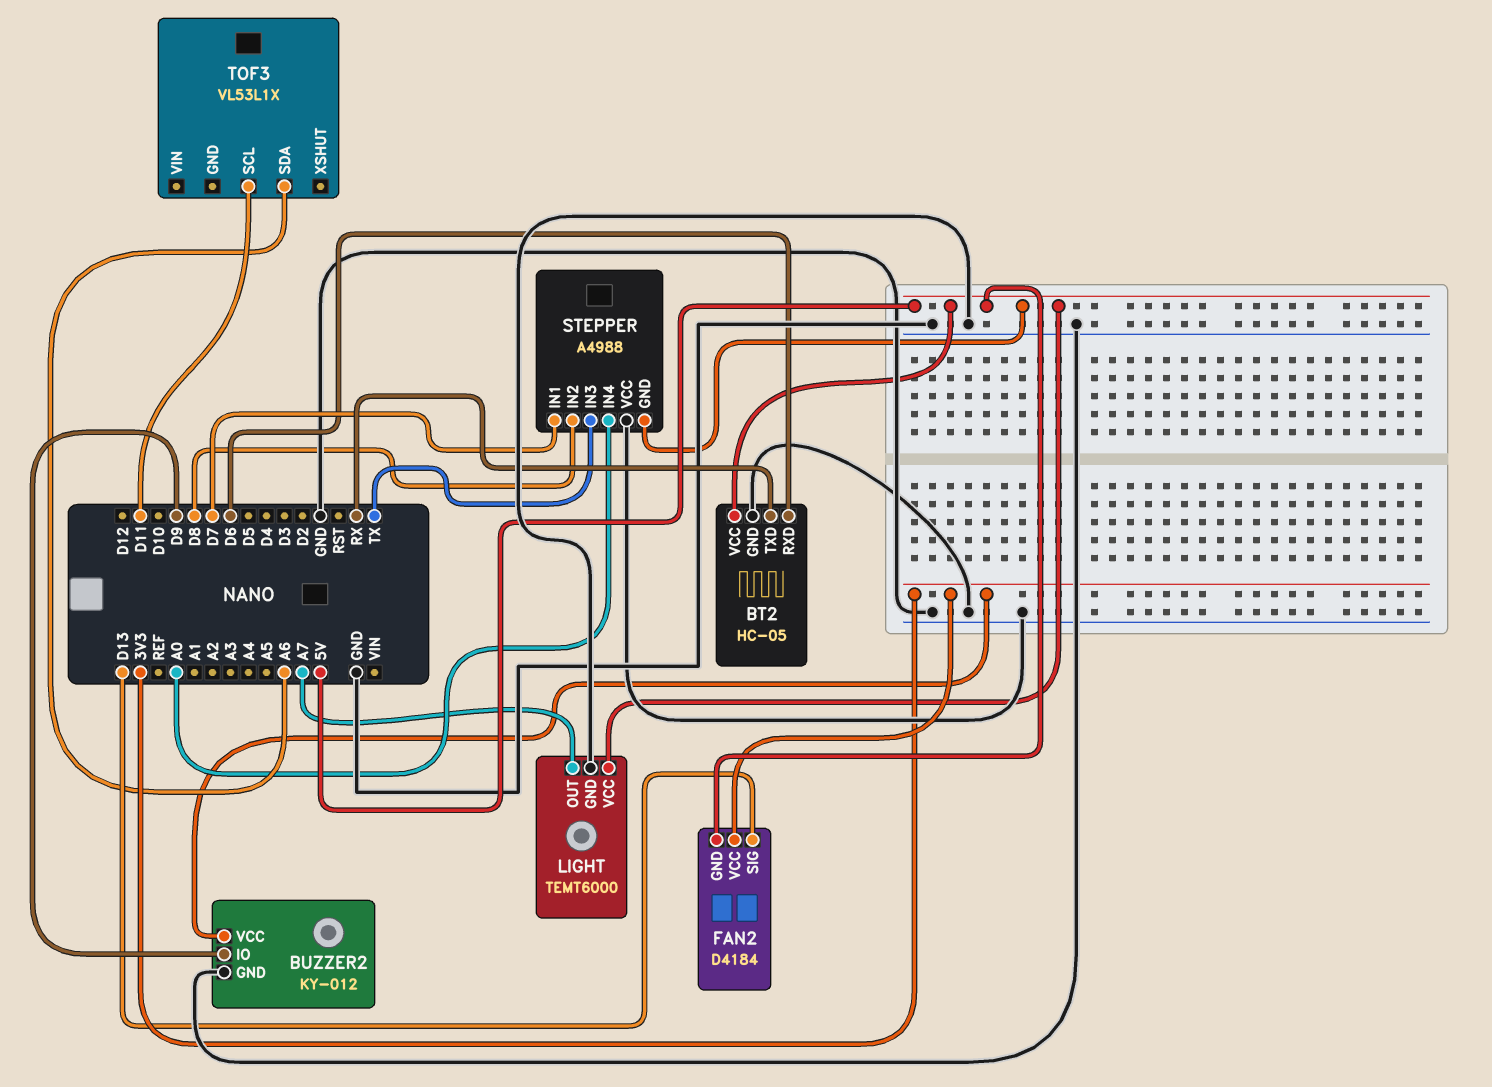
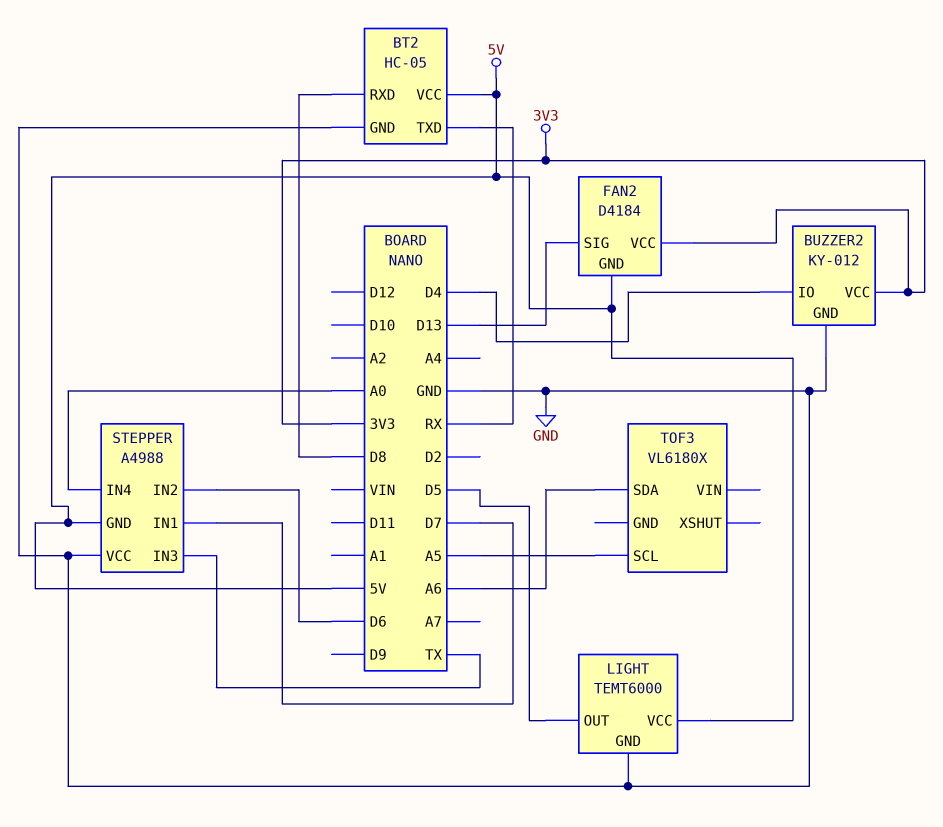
BT2 pin RXD: D6 -> D8
BUZZER2 pin IO: D9 -> D4
LIGHT pin OUT: A7 -> D5
STEPPER pin IN2: D8 -> D6
TOF3: VL53L1X -> VL6180X
TOF3 pin SCL: D11 -> A5

